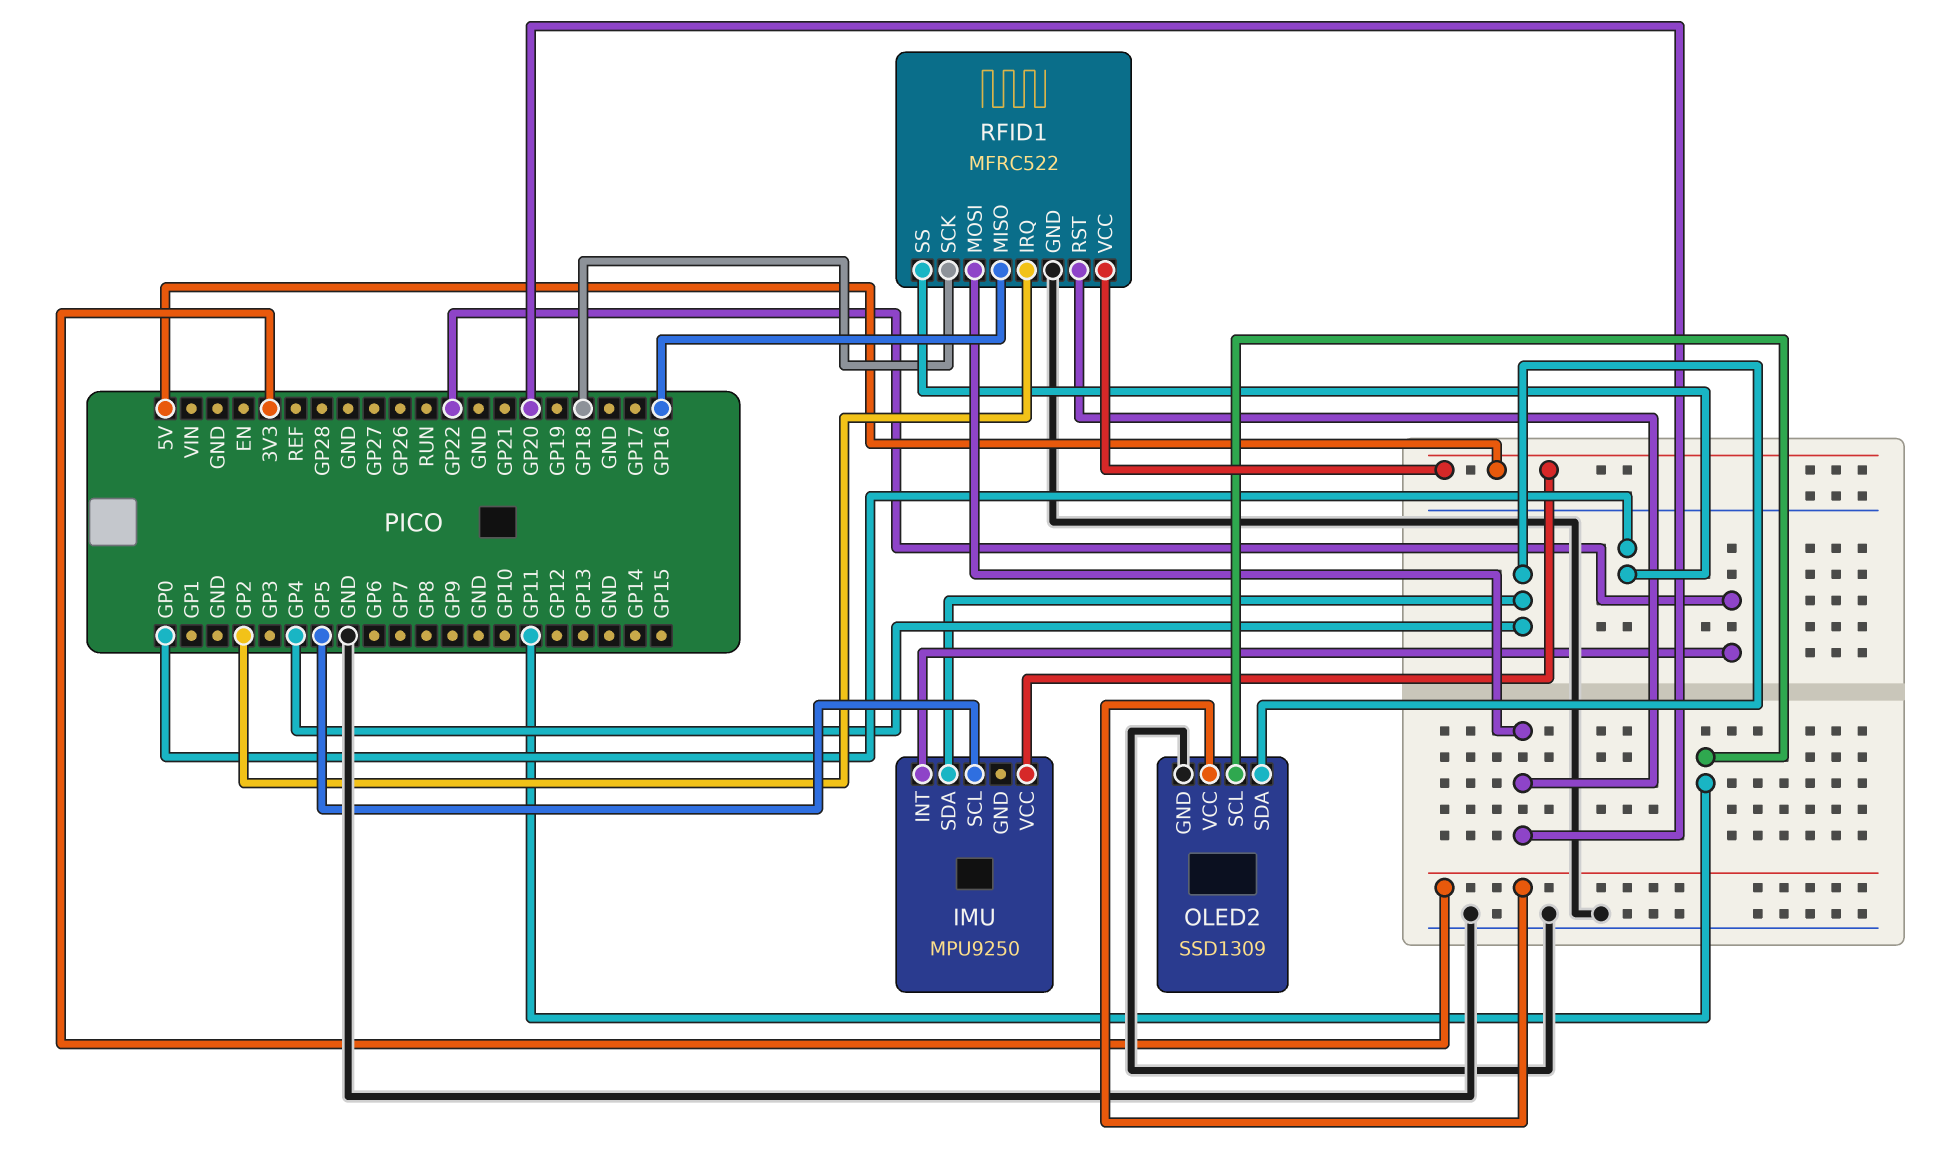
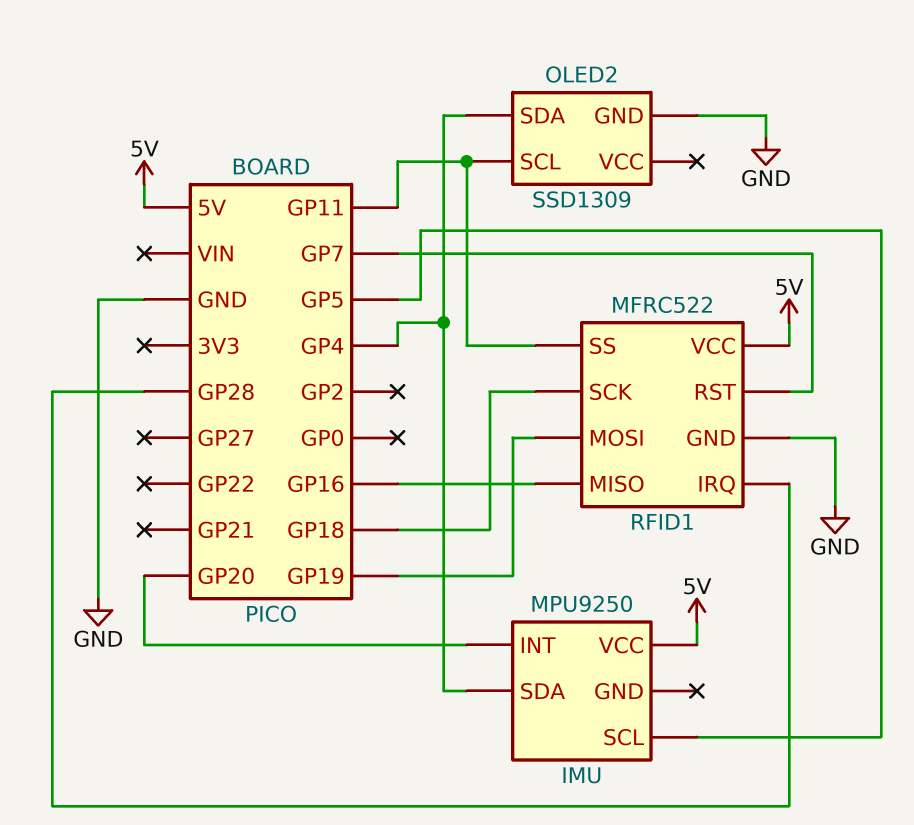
IMU pin INT: GP22 -> GP20
OLED2 pin VCC: 3V3 -> none
RFID1 pin IRQ: GP2 -> GP28
RFID1 pin MOSI: GP20 -> GP19
RFID1 pin RST: GP20 -> GP7
RFID1 pin SS: GP0 -> GP11

